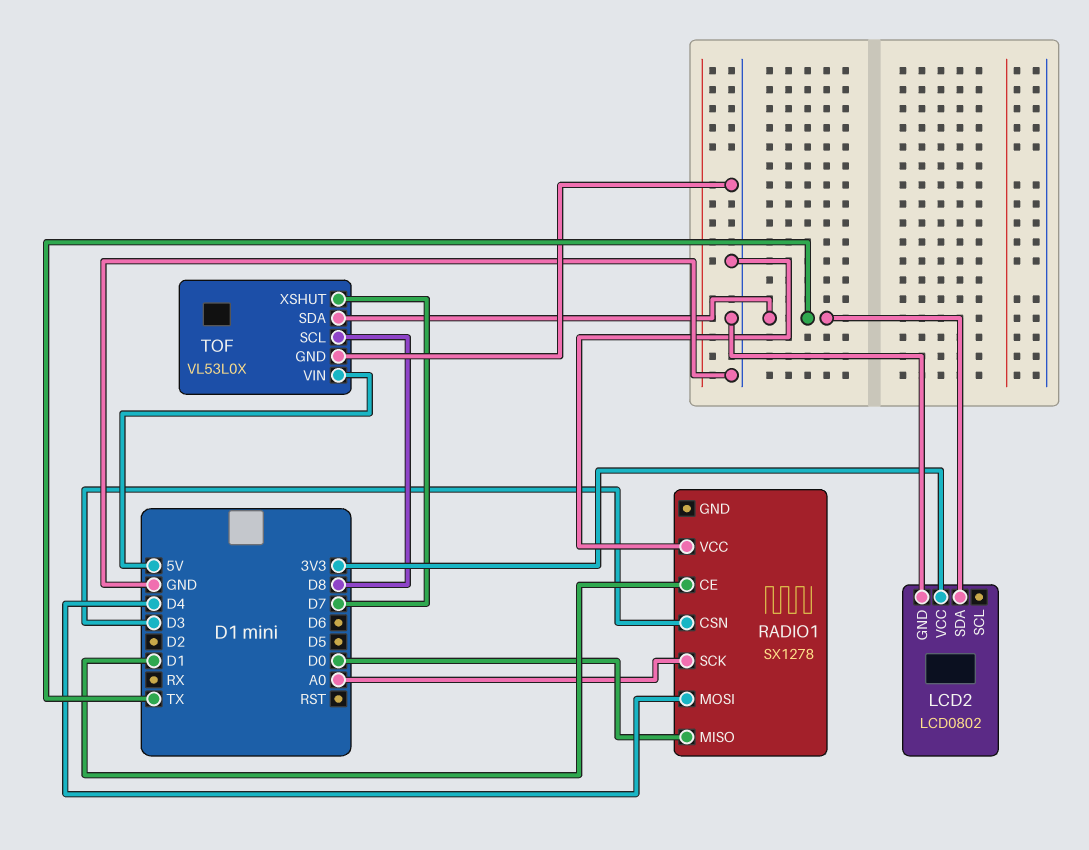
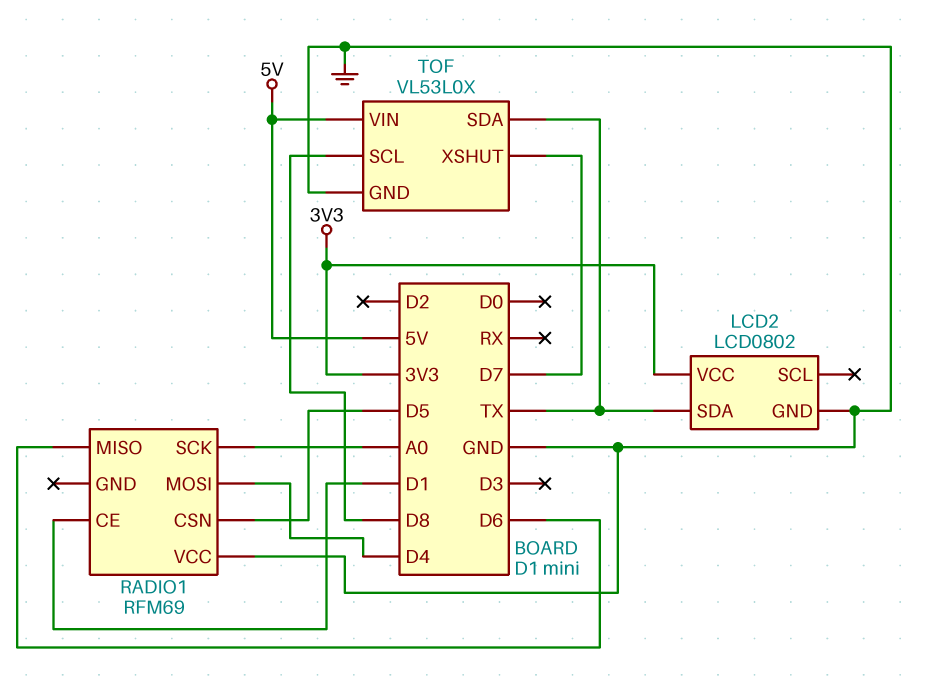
RADIO1: SX1278 -> RFM69
RADIO1 pin CSN: D3 -> D5
RADIO1 pin MISO: D0 -> D6

